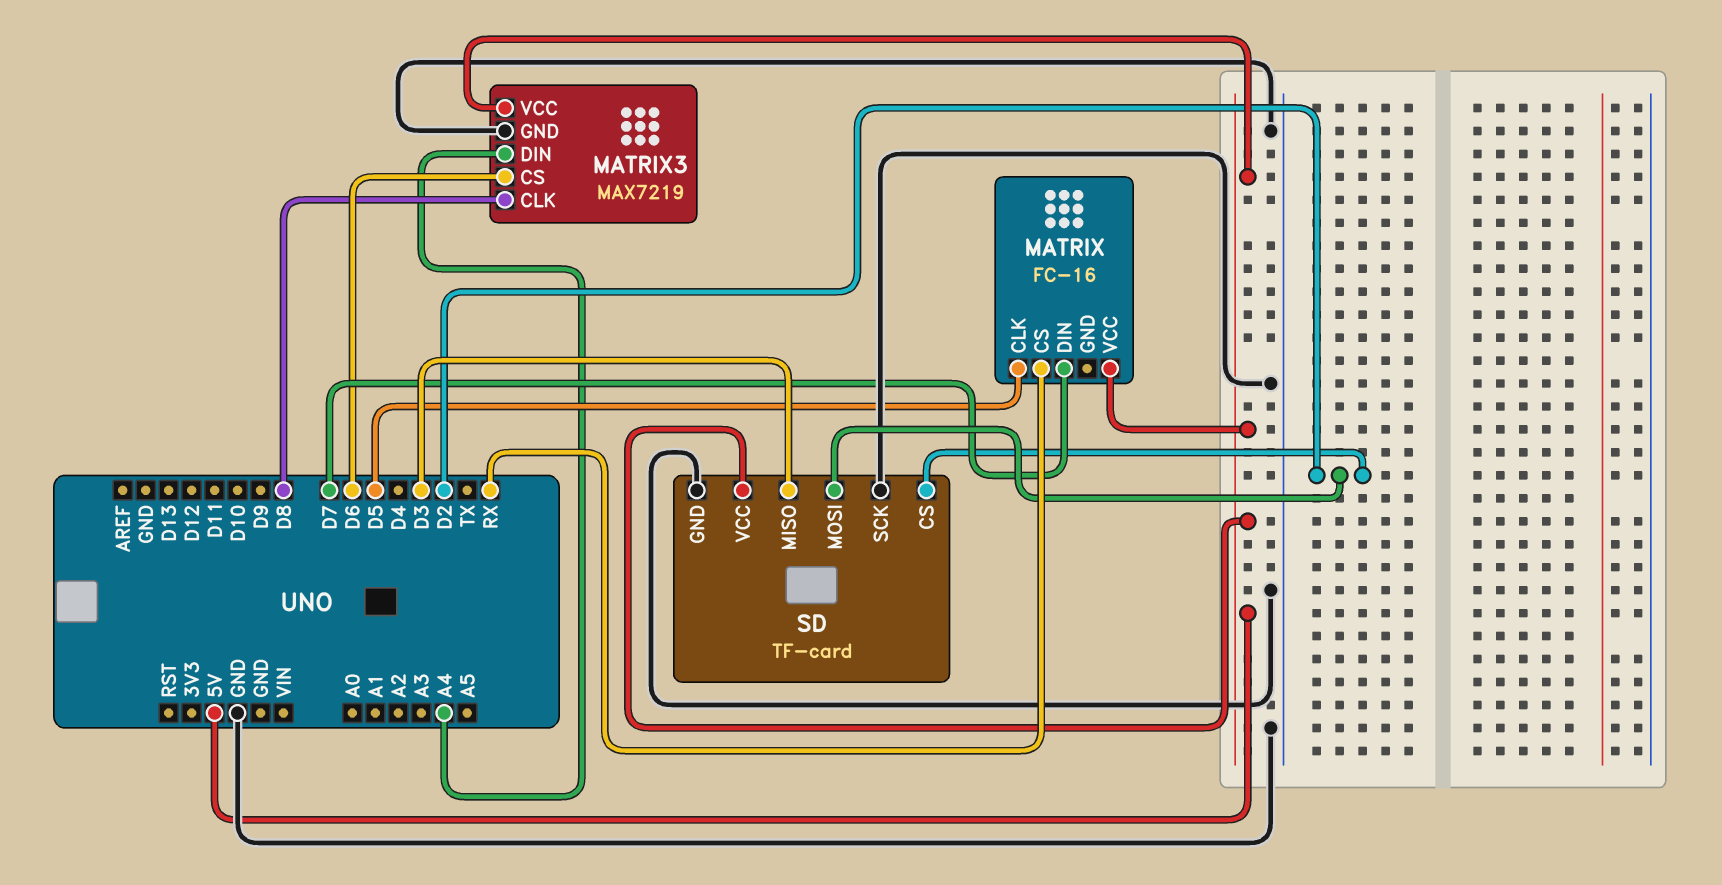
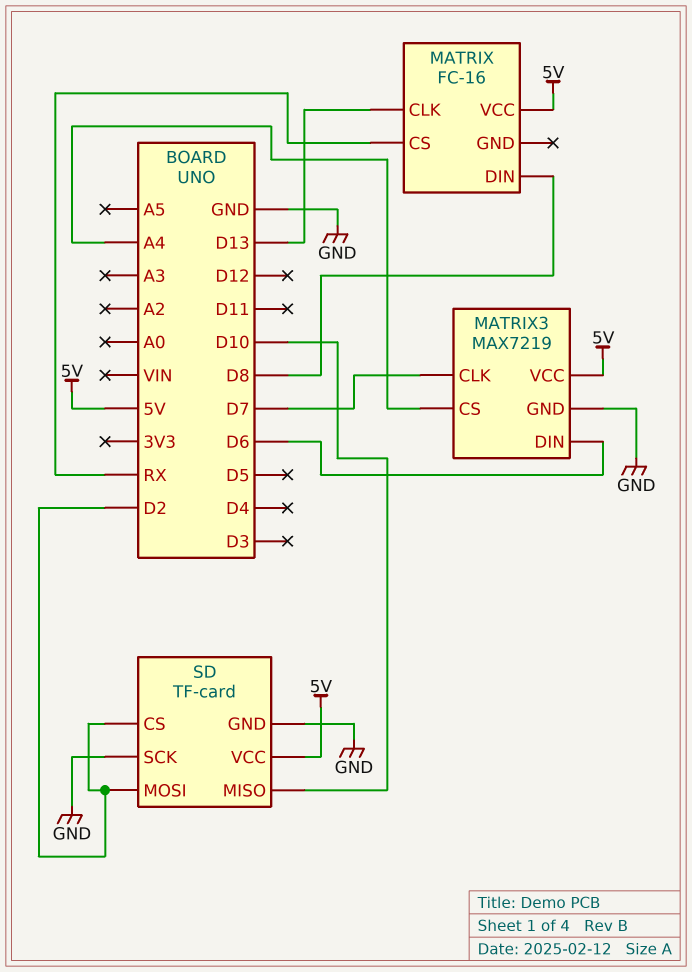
MATRIX pin CLK: D5 -> D13
MATRIX pin DIN: D7 -> D8
MATRIX3 pin CLK: D8 -> D7
MATRIX3 pin CS: D6 -> A4
MATRIX3 pin DIN: A4 -> D6
SD pin MISO: D3 -> D10

